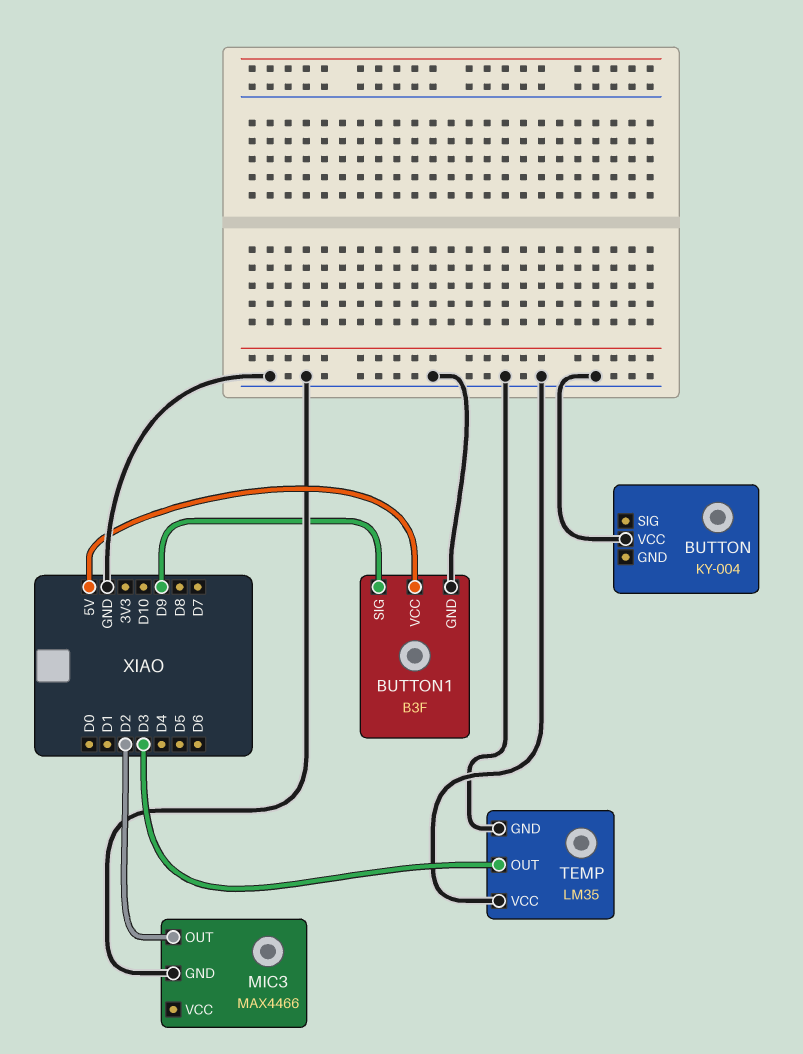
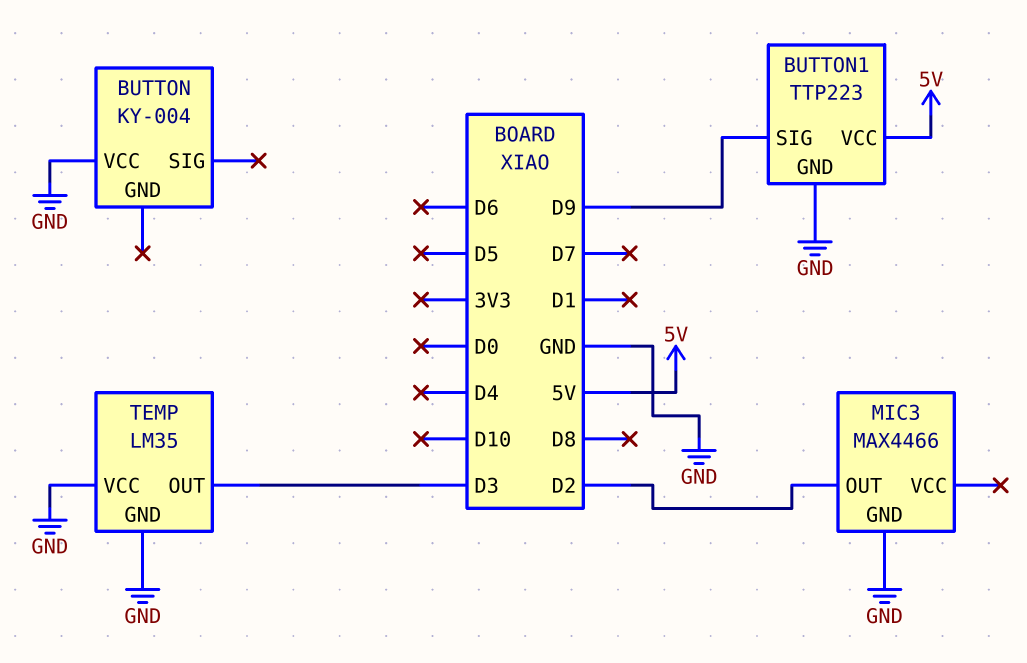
BUTTON1: B3F -> TTP223

